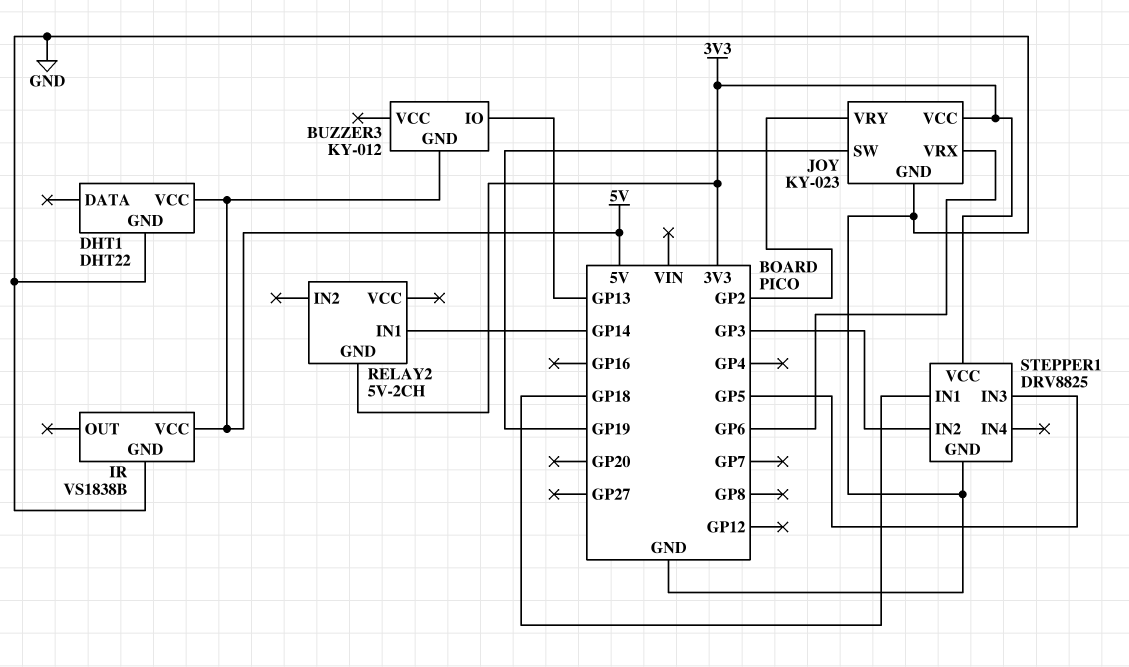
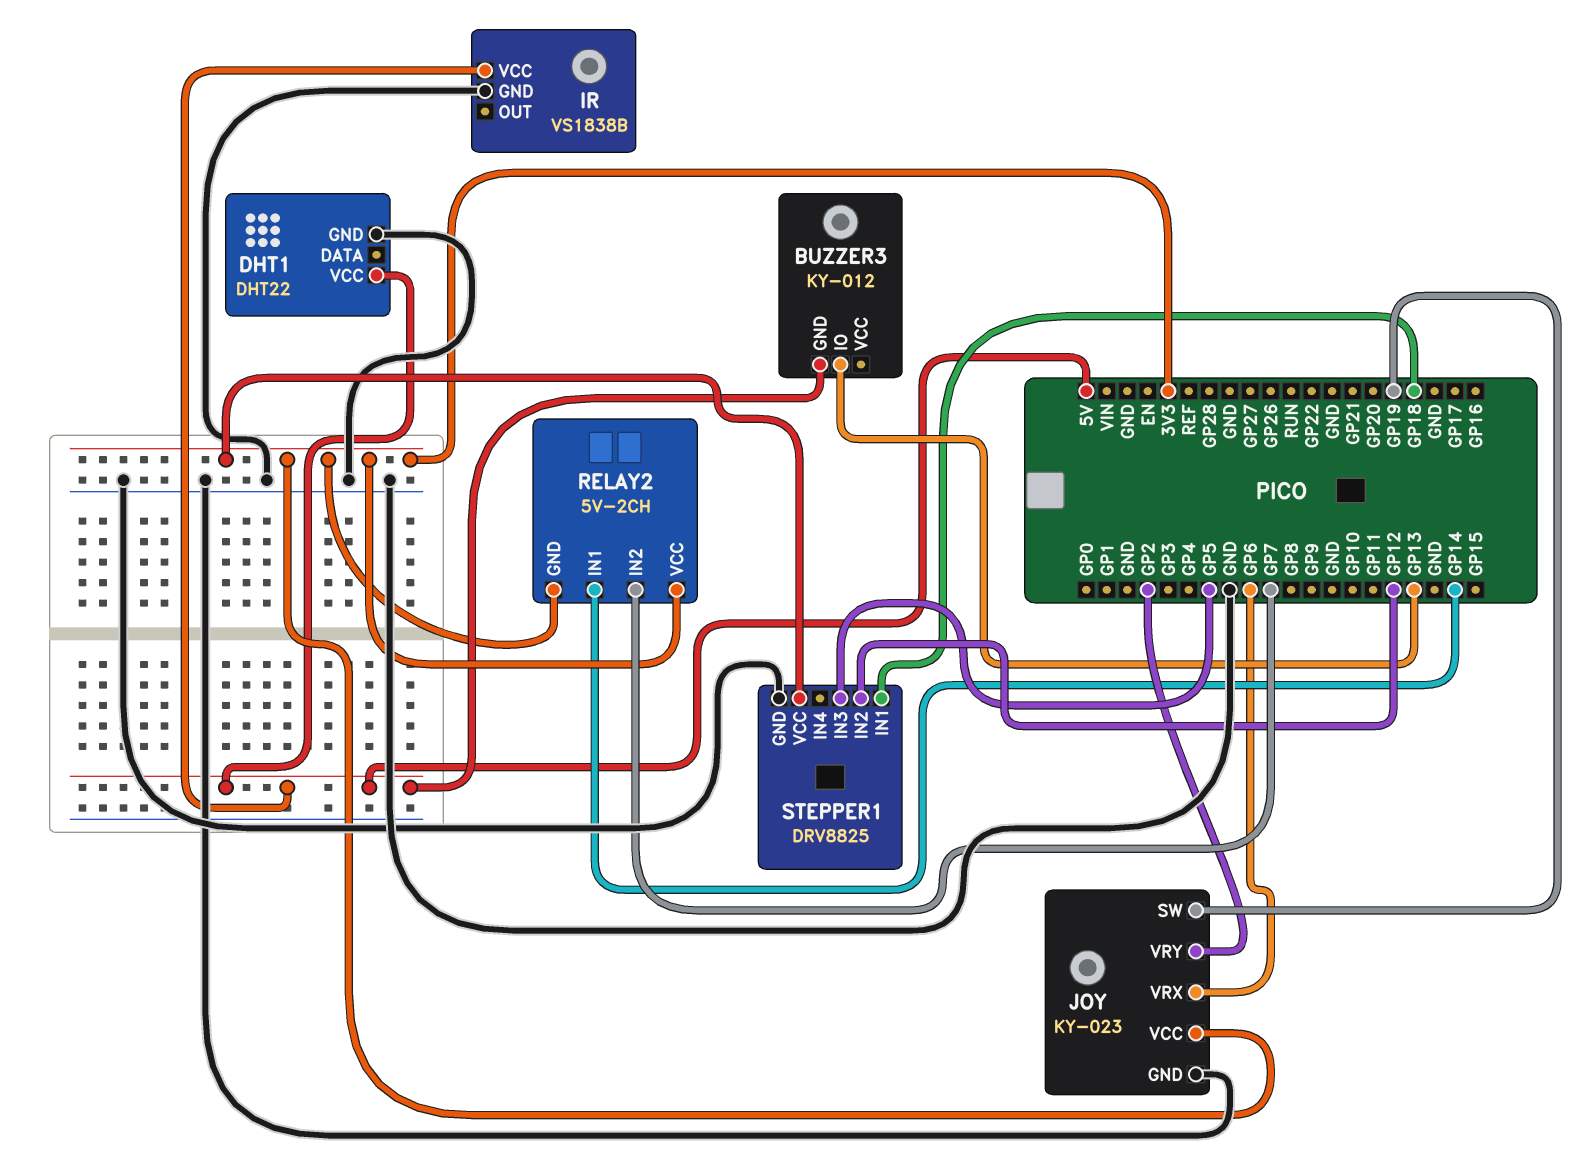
RELAY2 pin IN2: none -> GP7
RELAY2 pin VCC: none -> 3V3
STEPPER1 pin IN2: GP3 -> GP12

